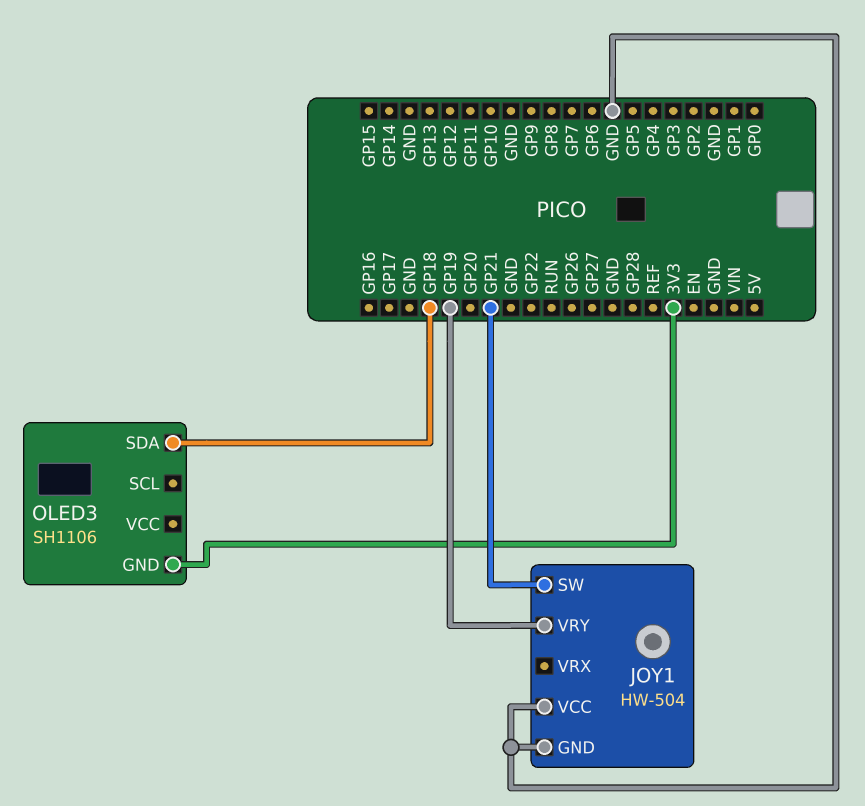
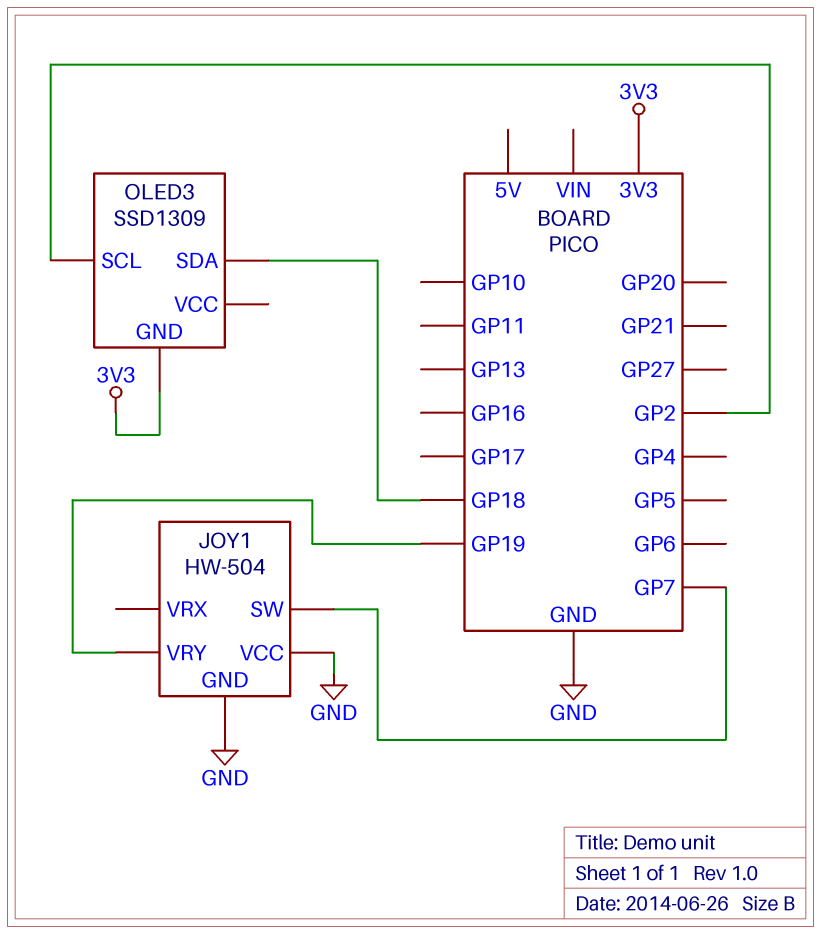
JOY1 pin SW: GP21 -> GP7
OLED3: SH1106 -> SSD1309
OLED3 pin SCL: none -> GP2

